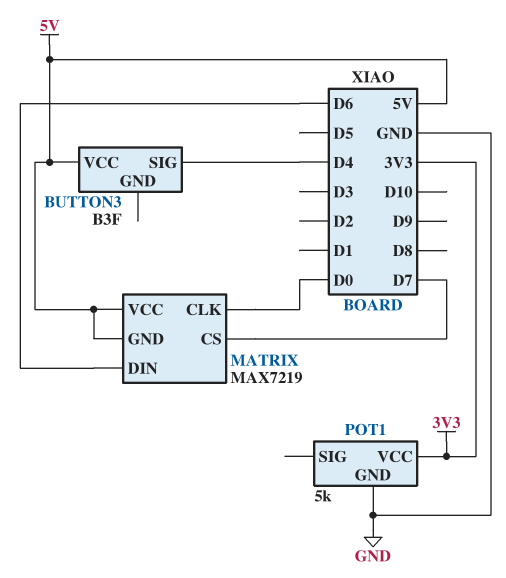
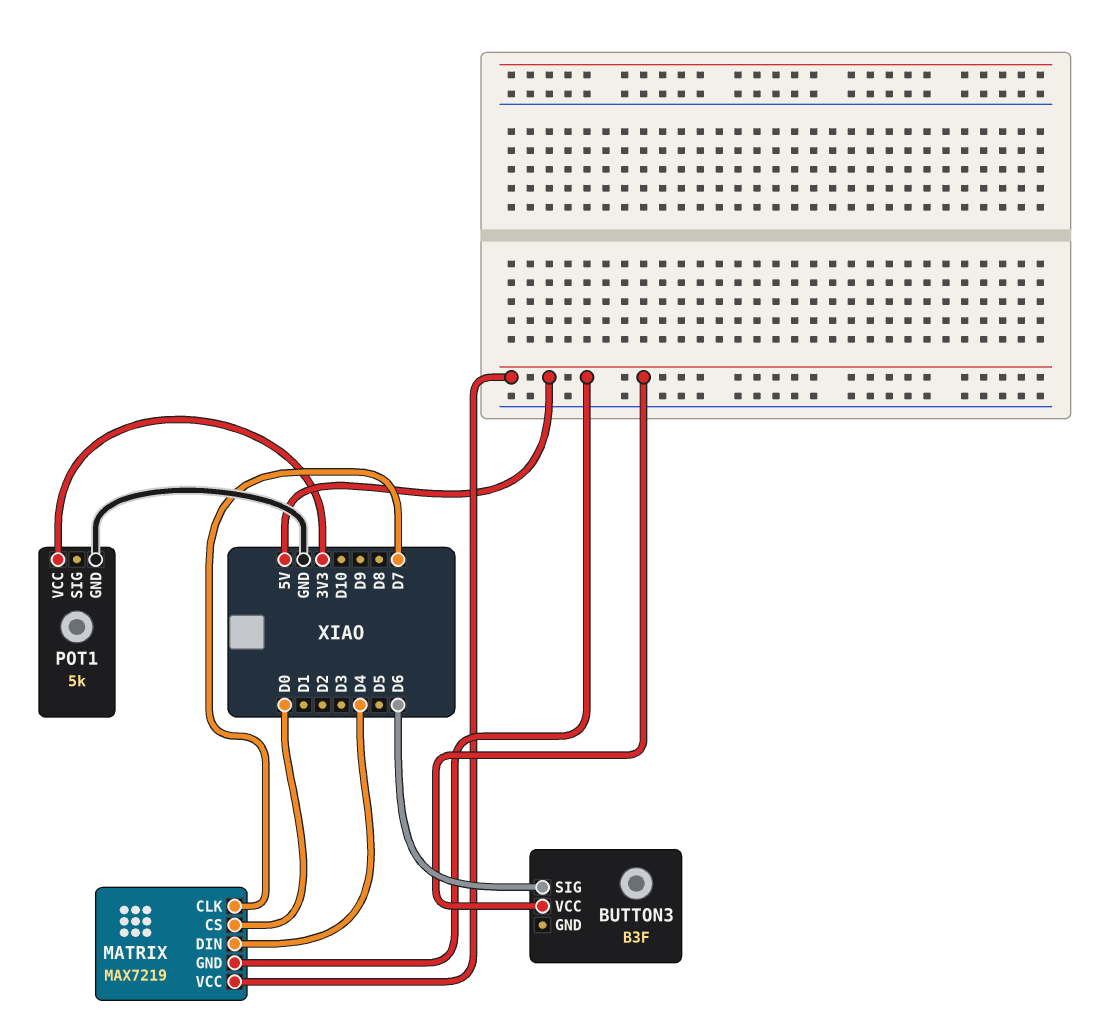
BUTTON3 pin SIG: D4 -> D6
MATRIX pin CLK: D0 -> D7
MATRIX pin CS: D7 -> D0
MATRIX pin DIN: D6 -> D4

